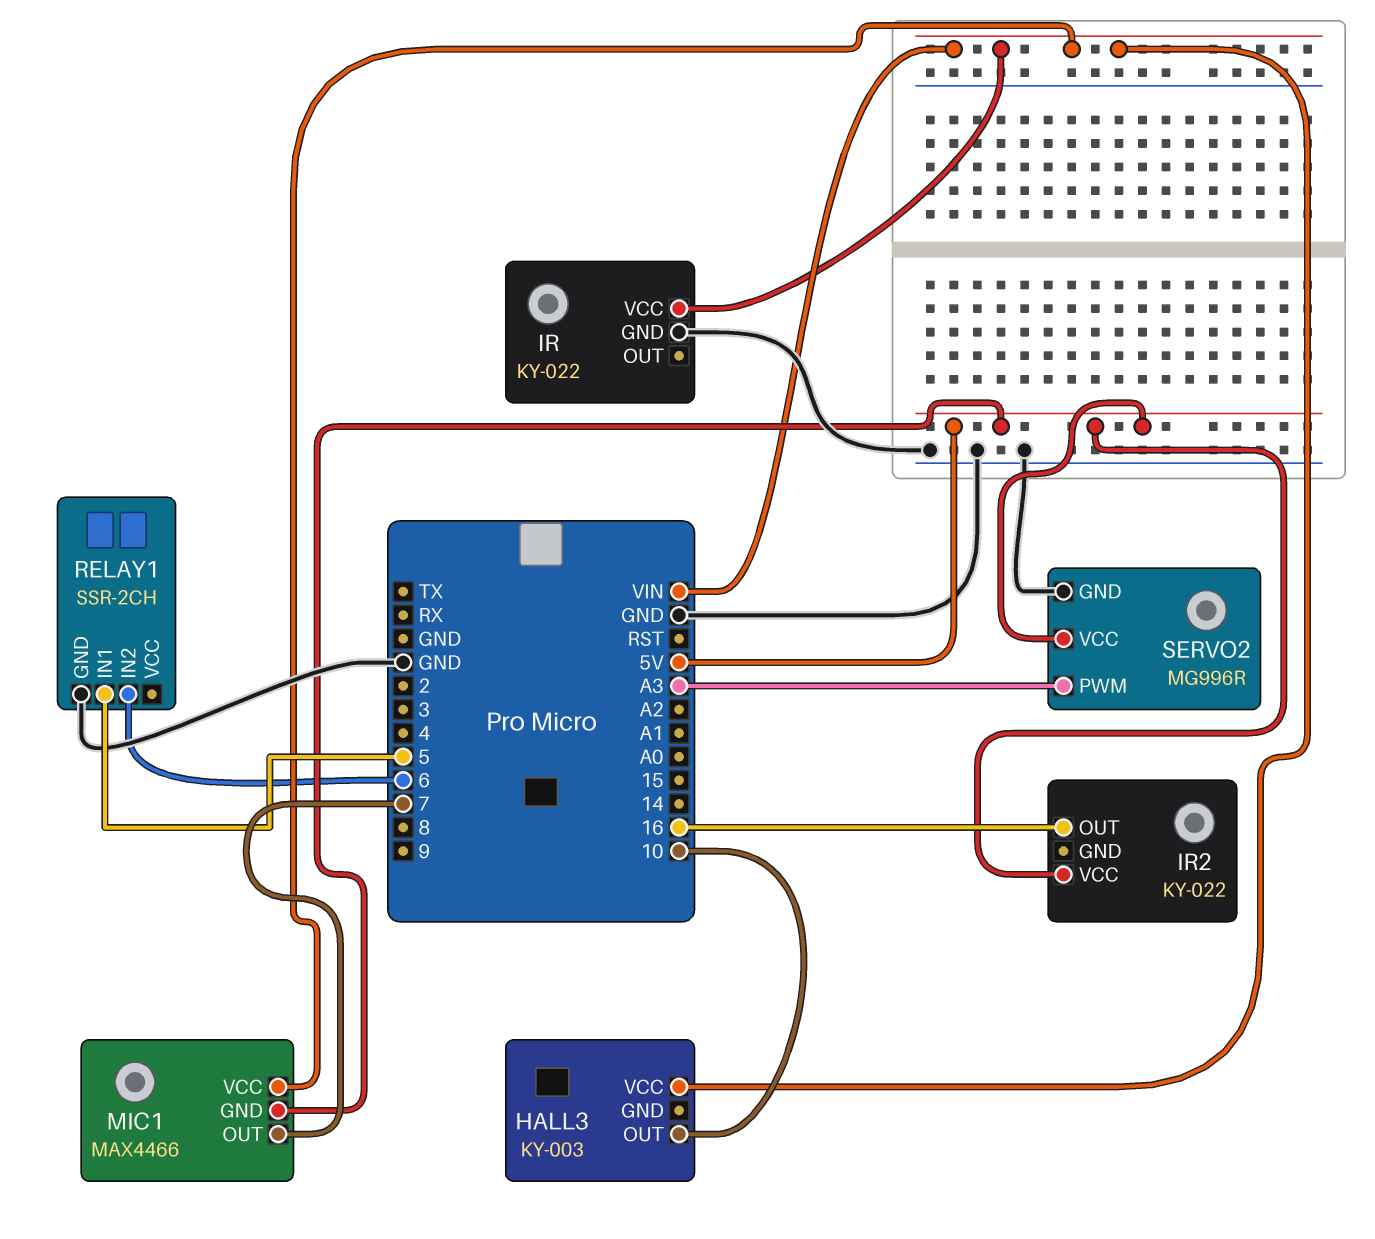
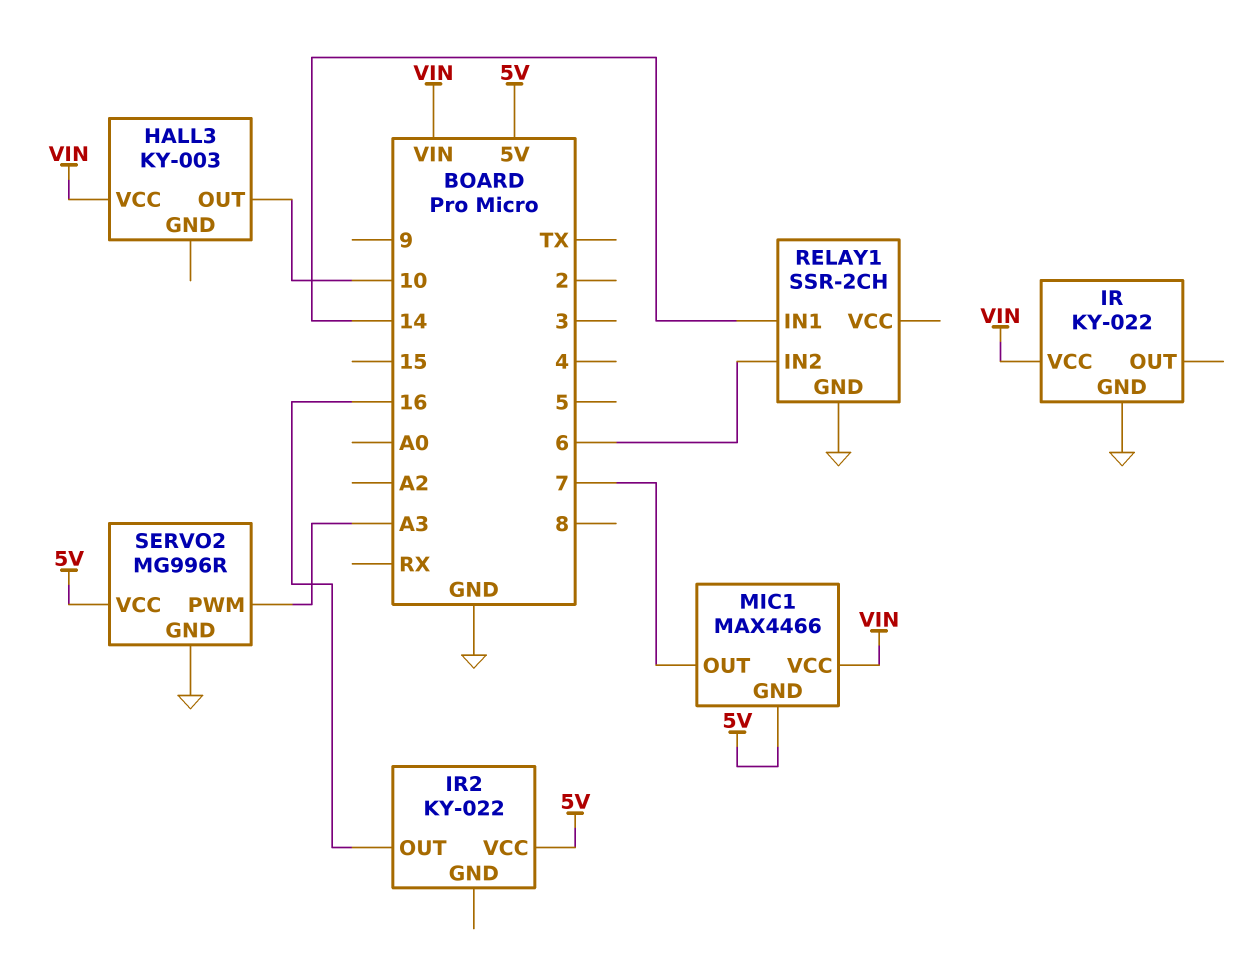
RELAY1 pin IN1: 5 -> 14

